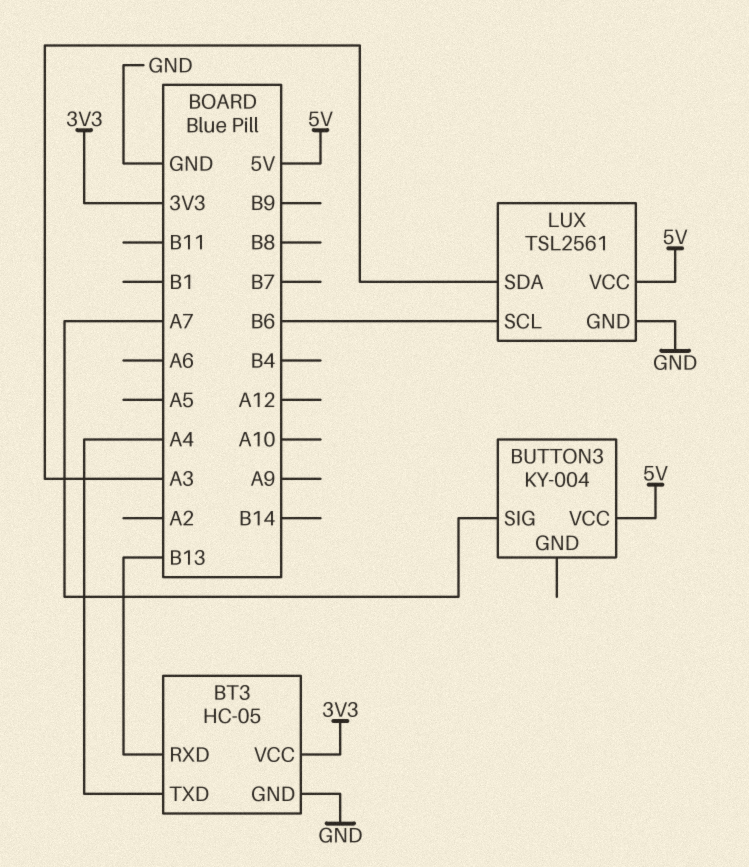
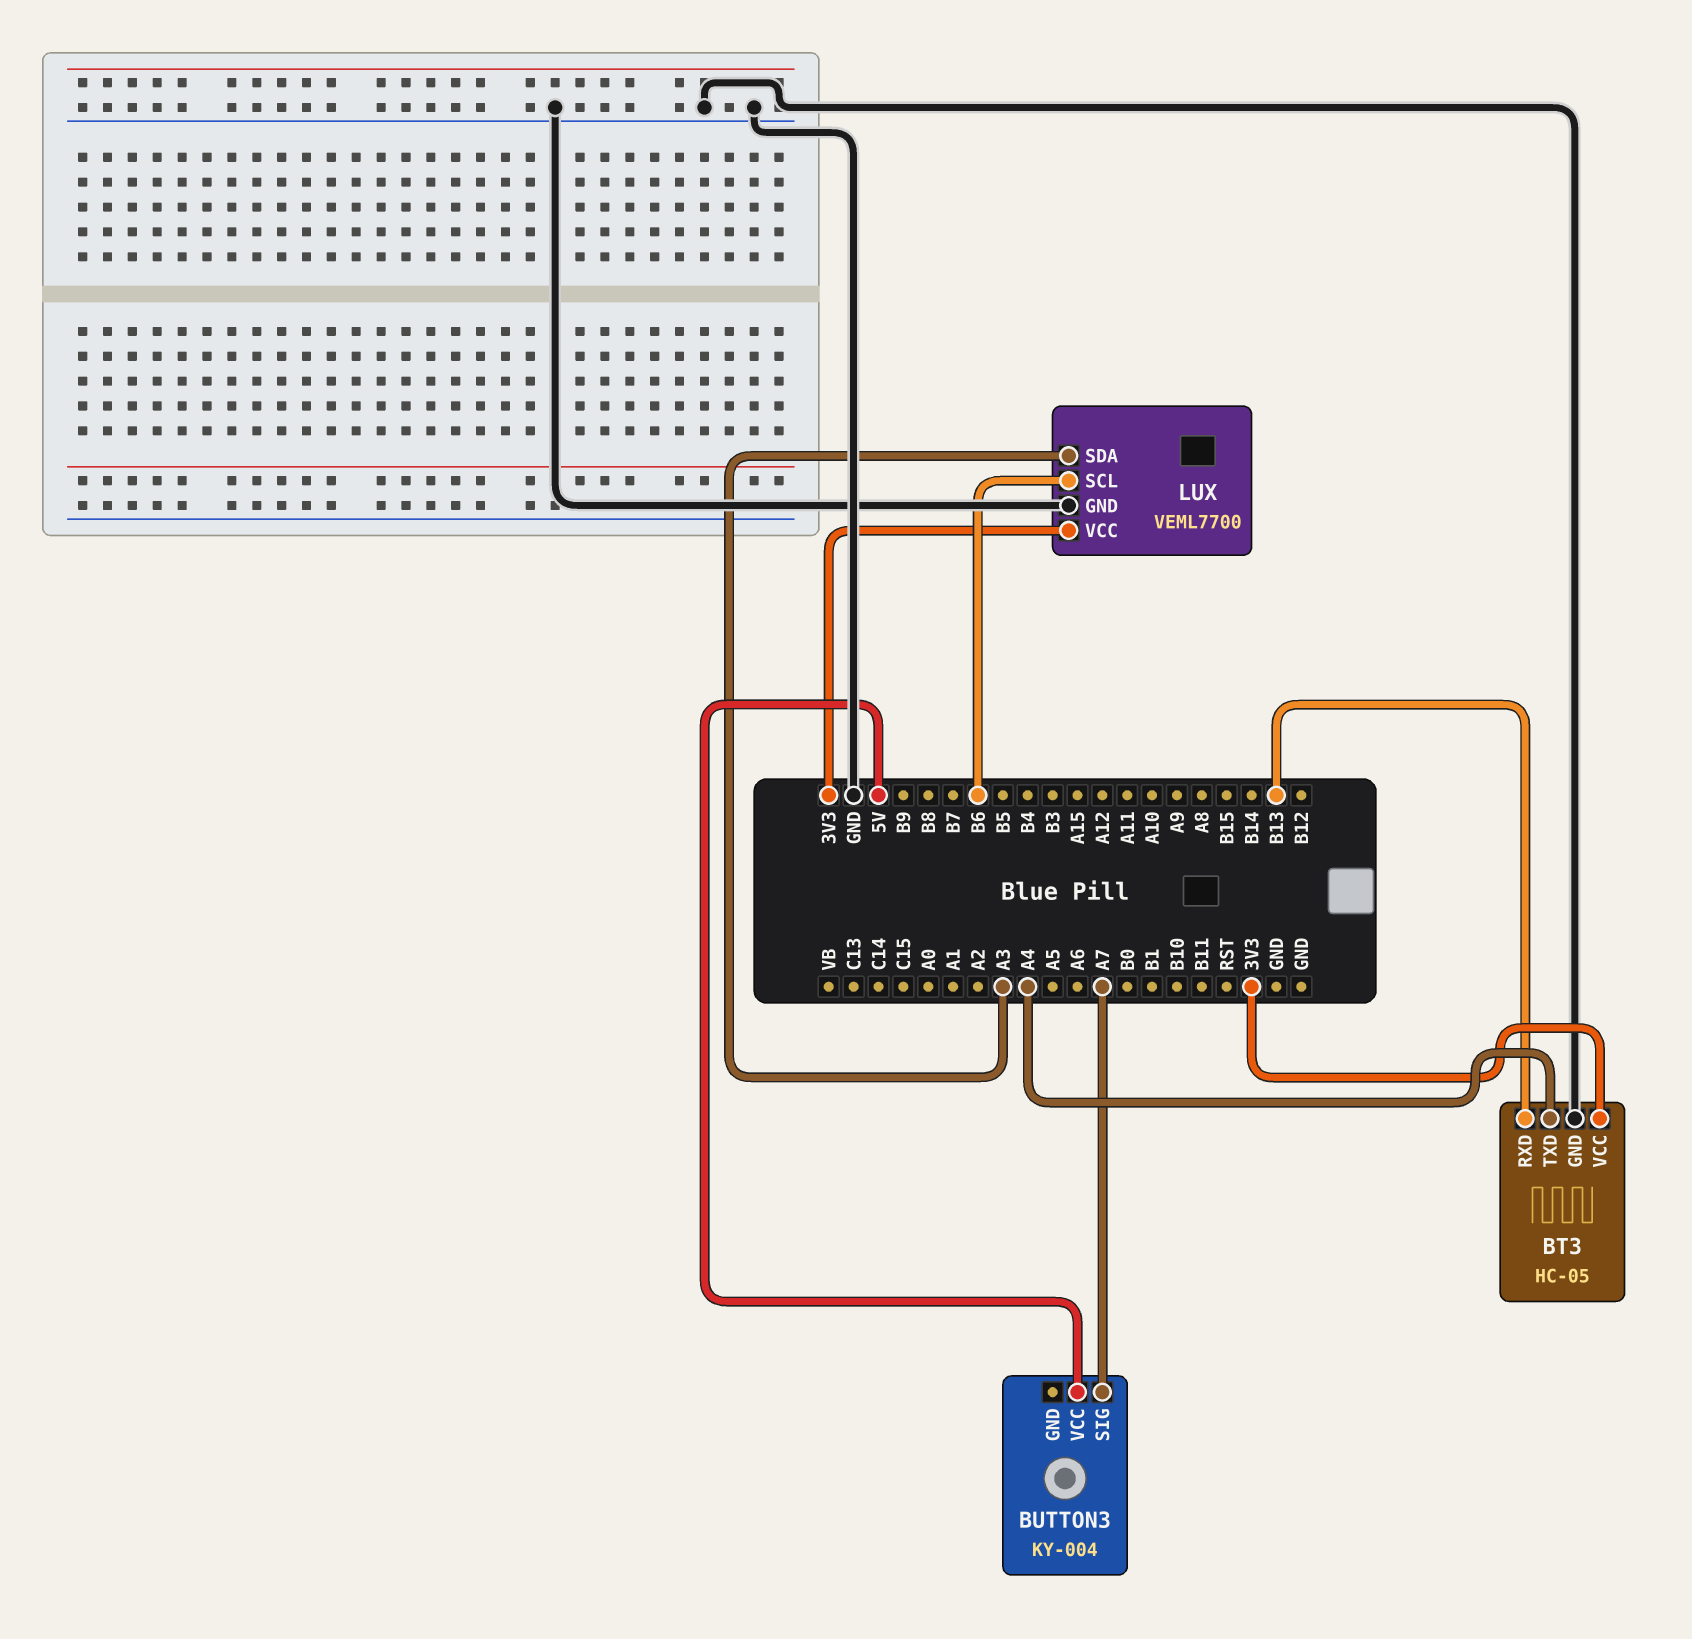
LUX: TSL2561 -> VEML7700
LUX pin VCC: 5V -> 3V3

